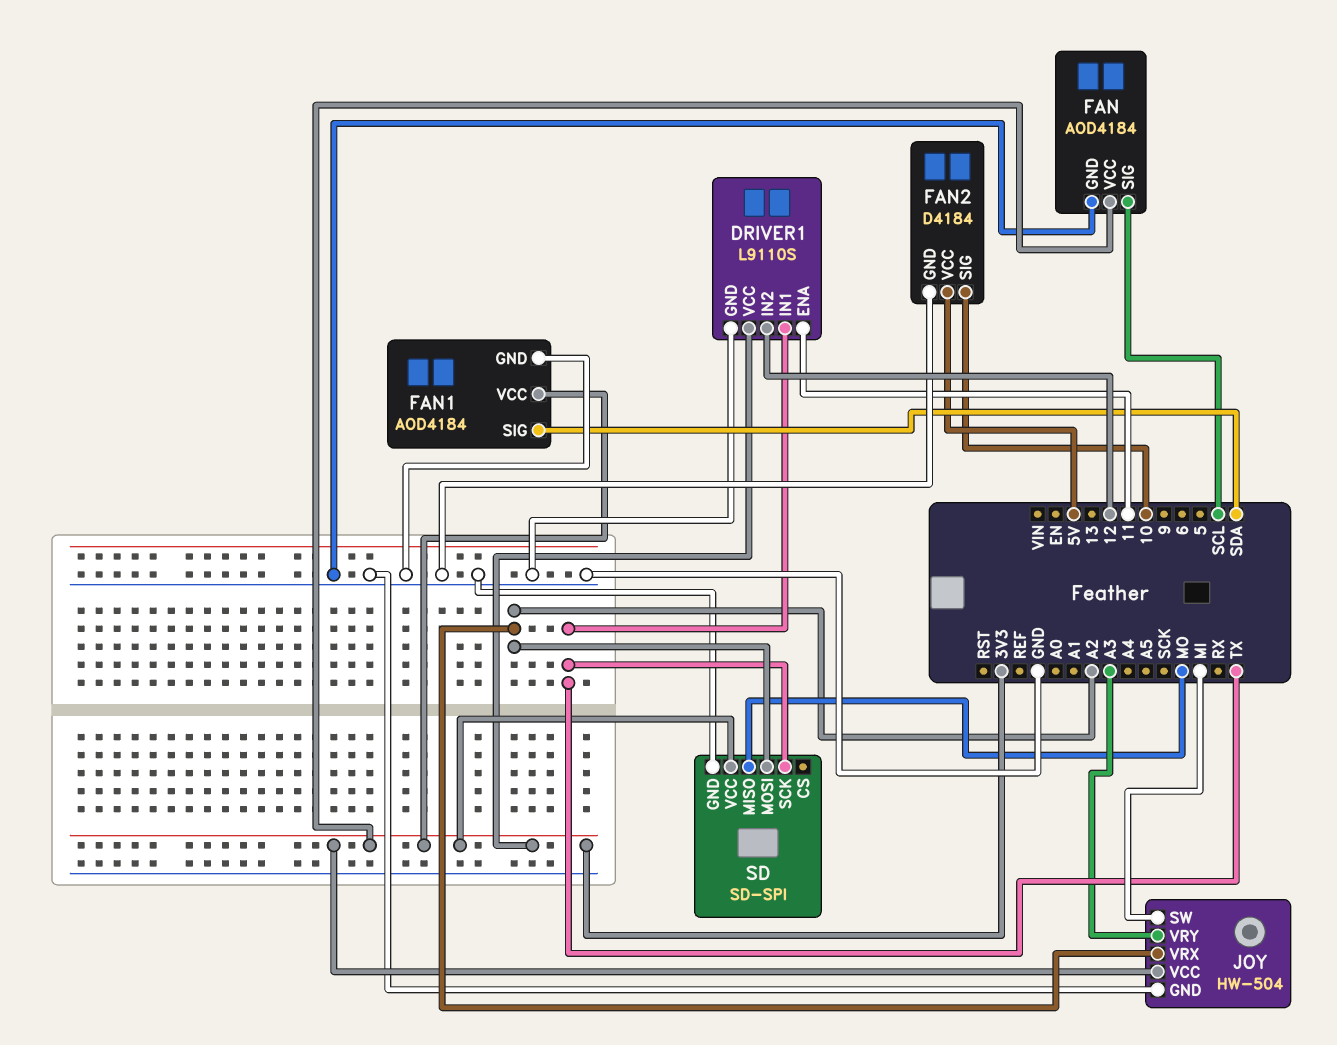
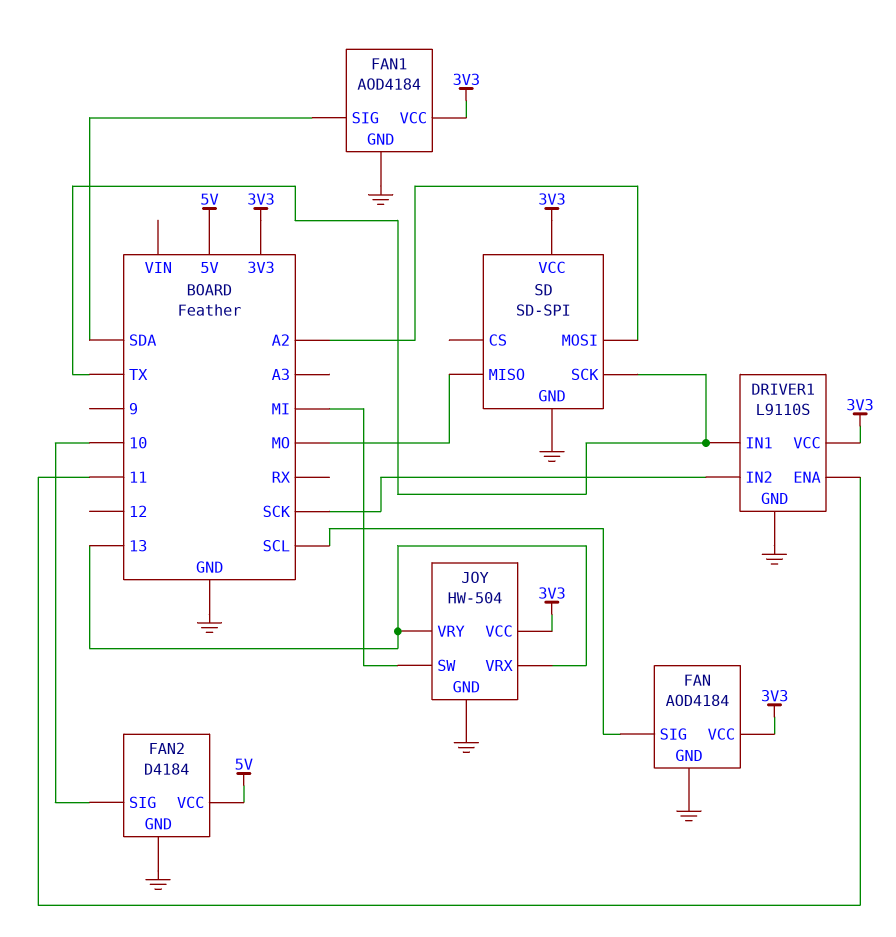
DRIVER1 pin IN2: 12 -> SCK
JOY pin VRX: A2 -> 13
JOY pin VRY: A3 -> 13

